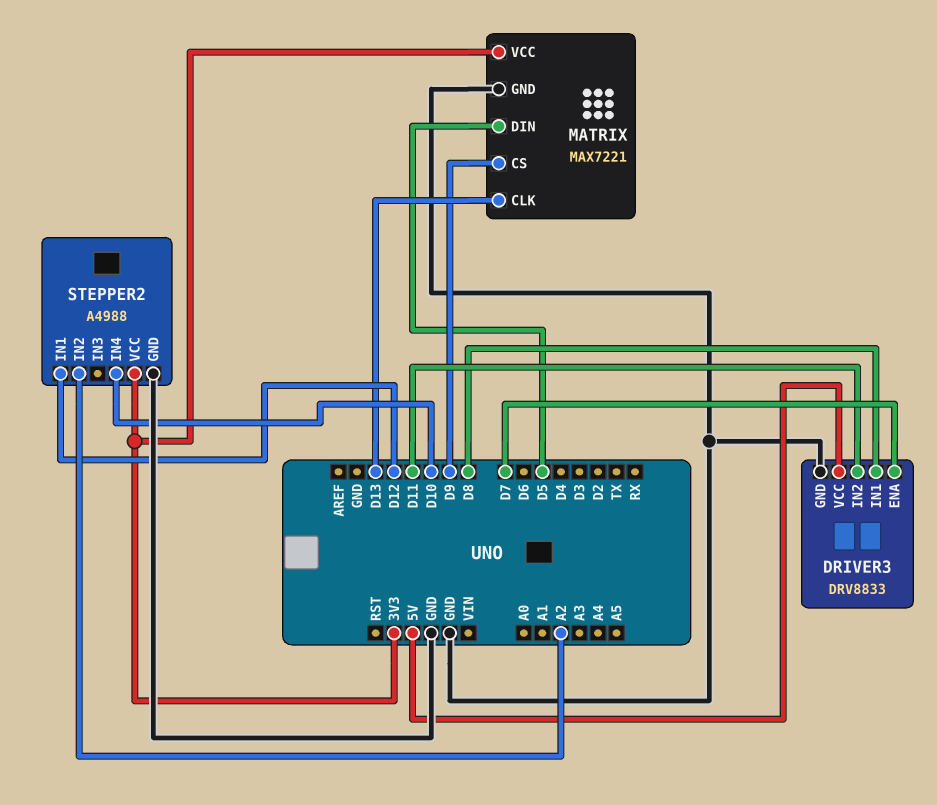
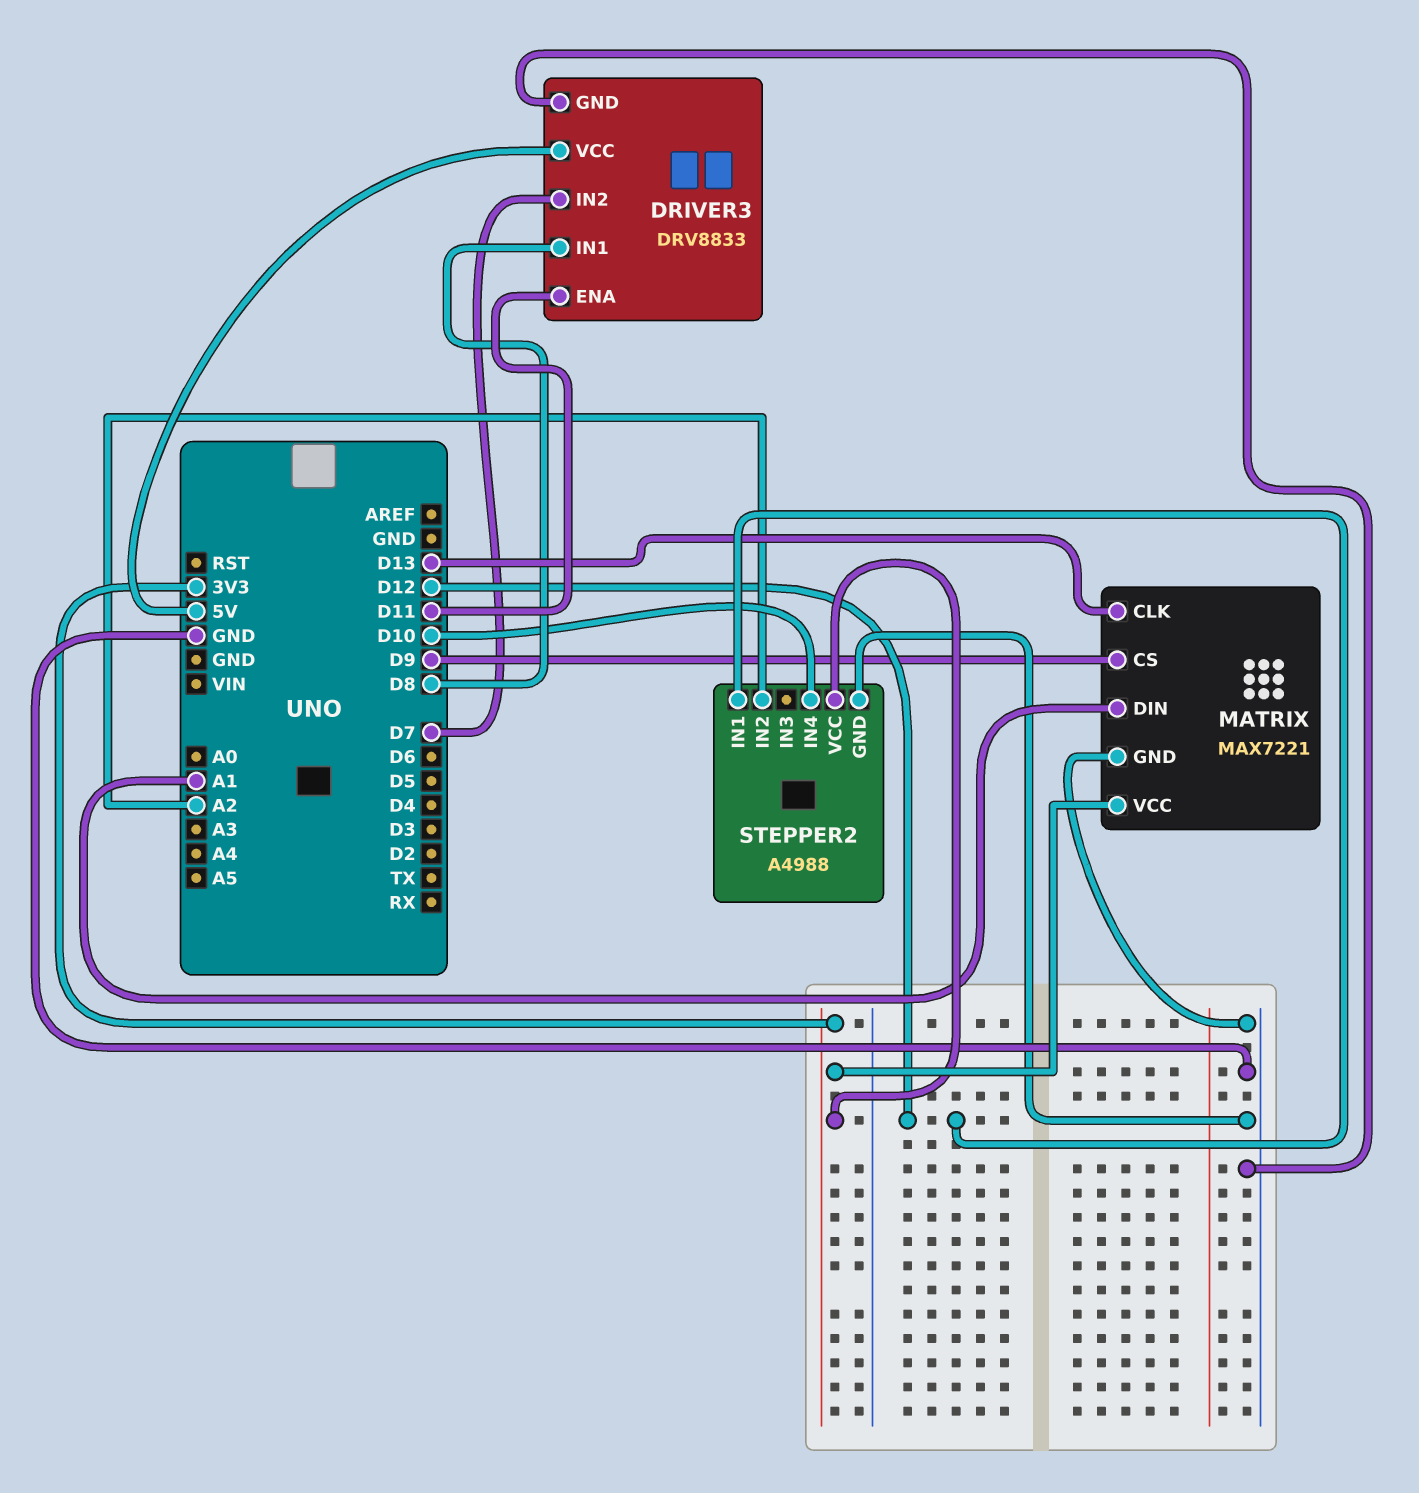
DRIVER3 pin ENA: D7 -> D11
DRIVER3 pin IN2: D11 -> D7
MATRIX pin DIN: D5 -> A1

